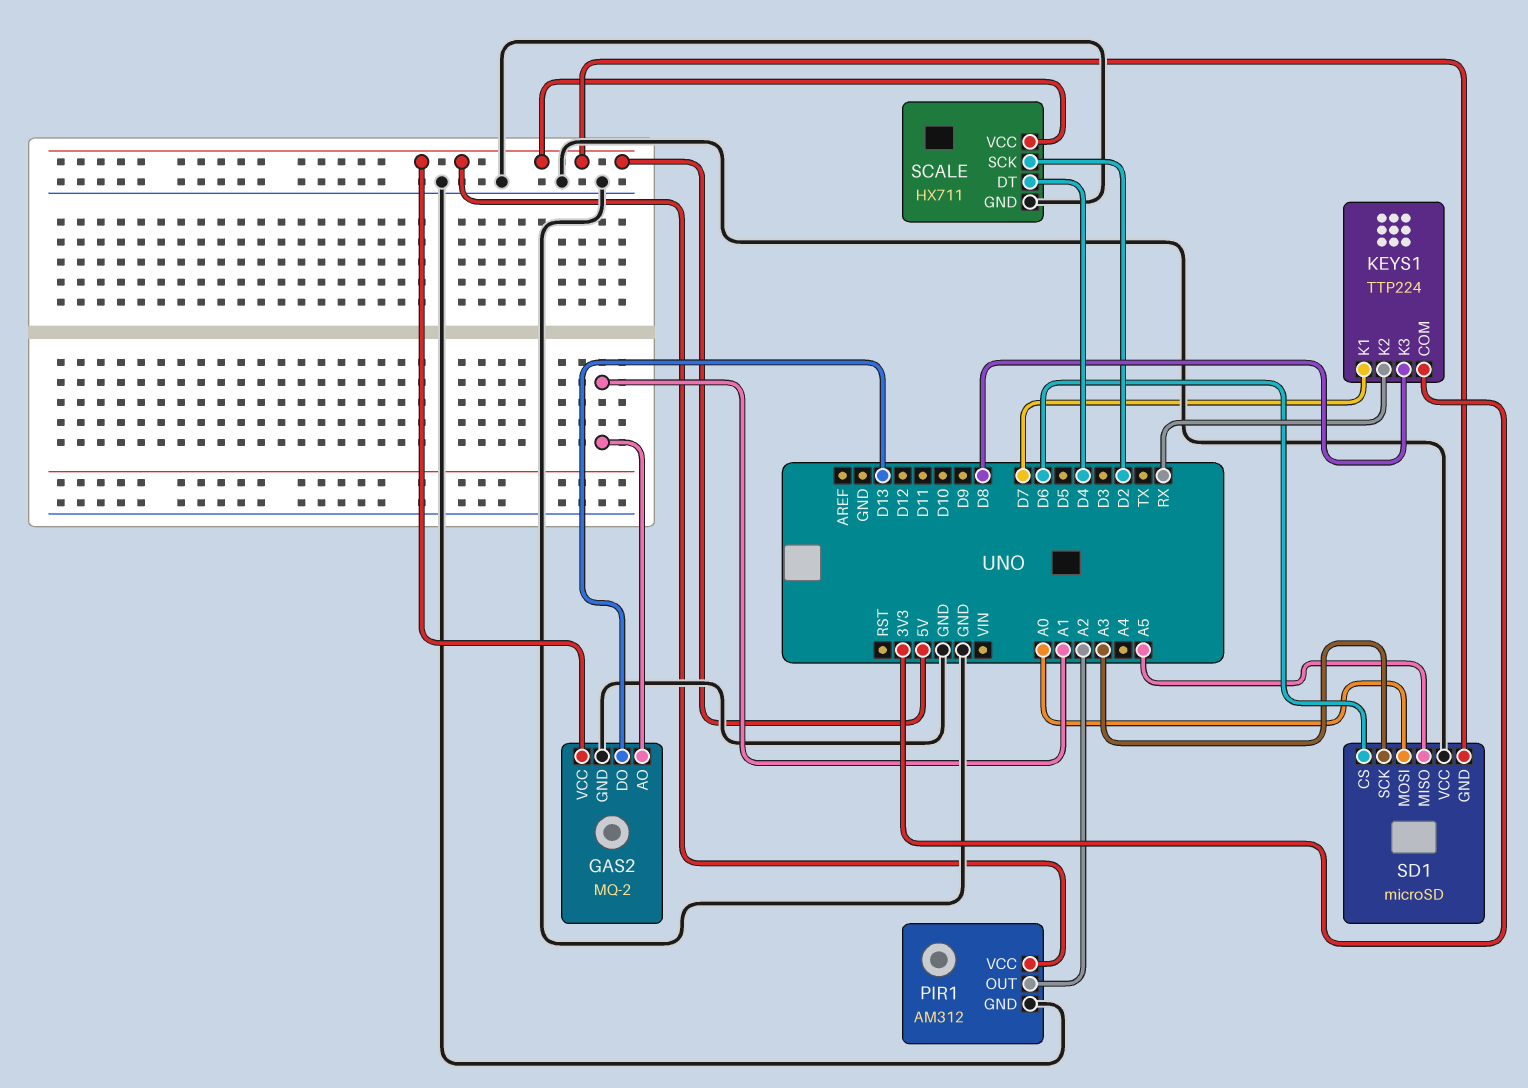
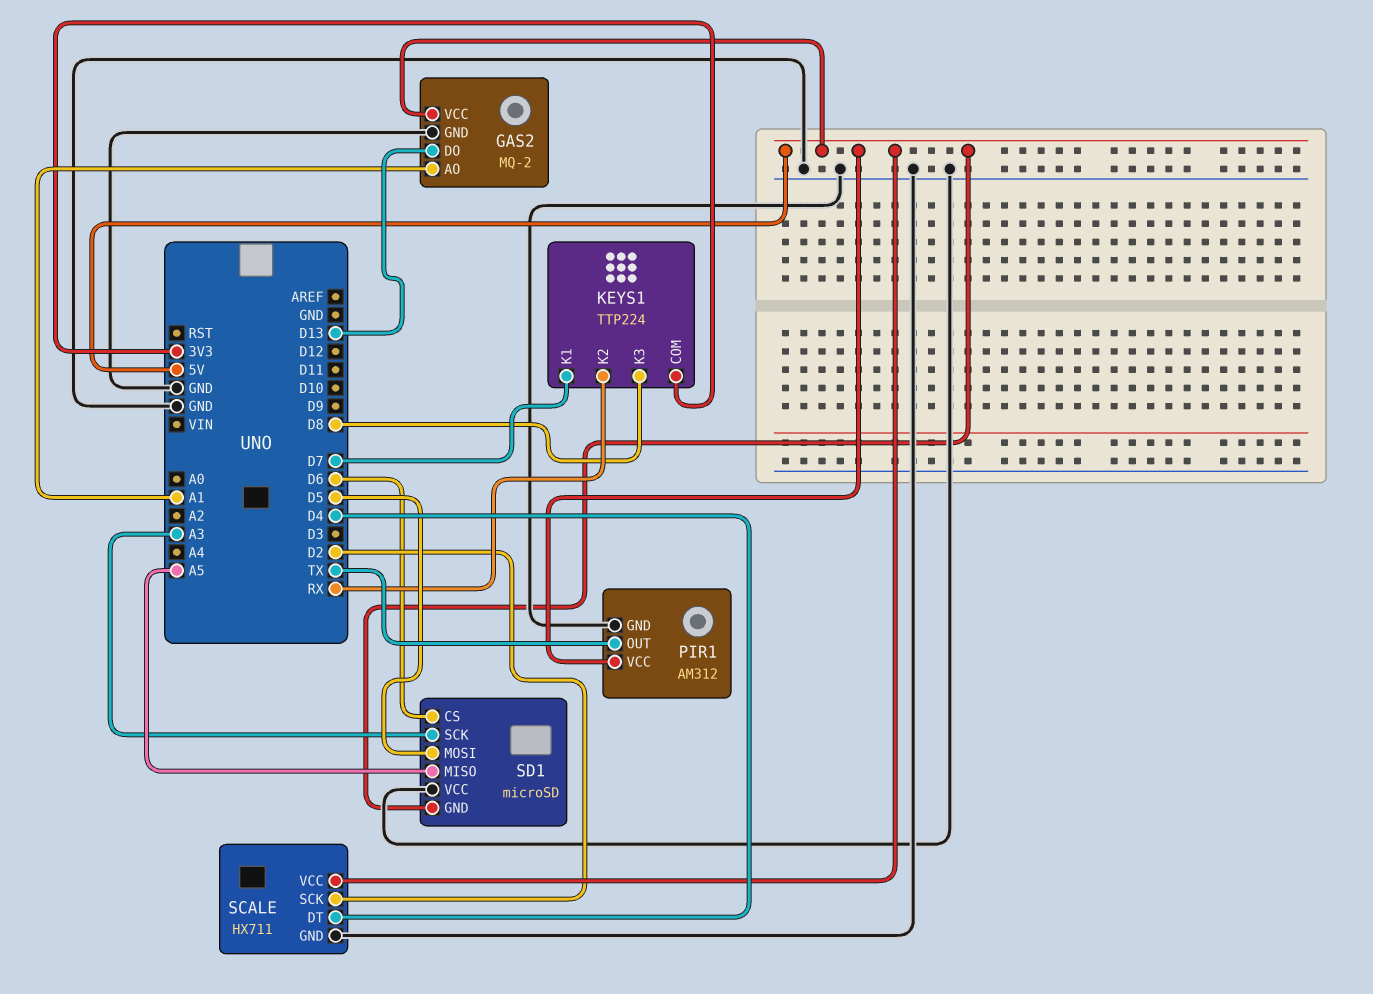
PIR1 pin OUT: A2 -> TX
SD1 pin MOSI: A0 -> D5

